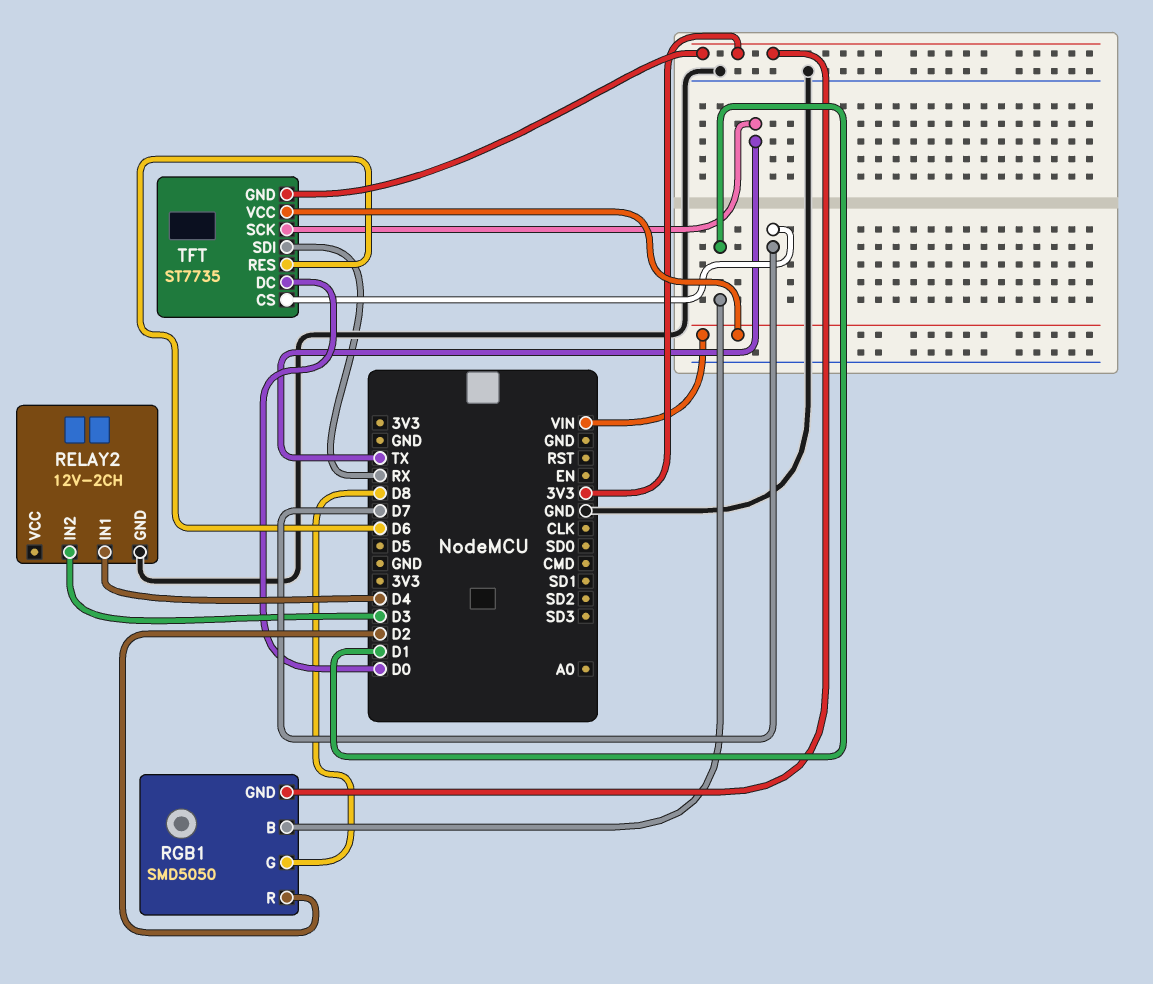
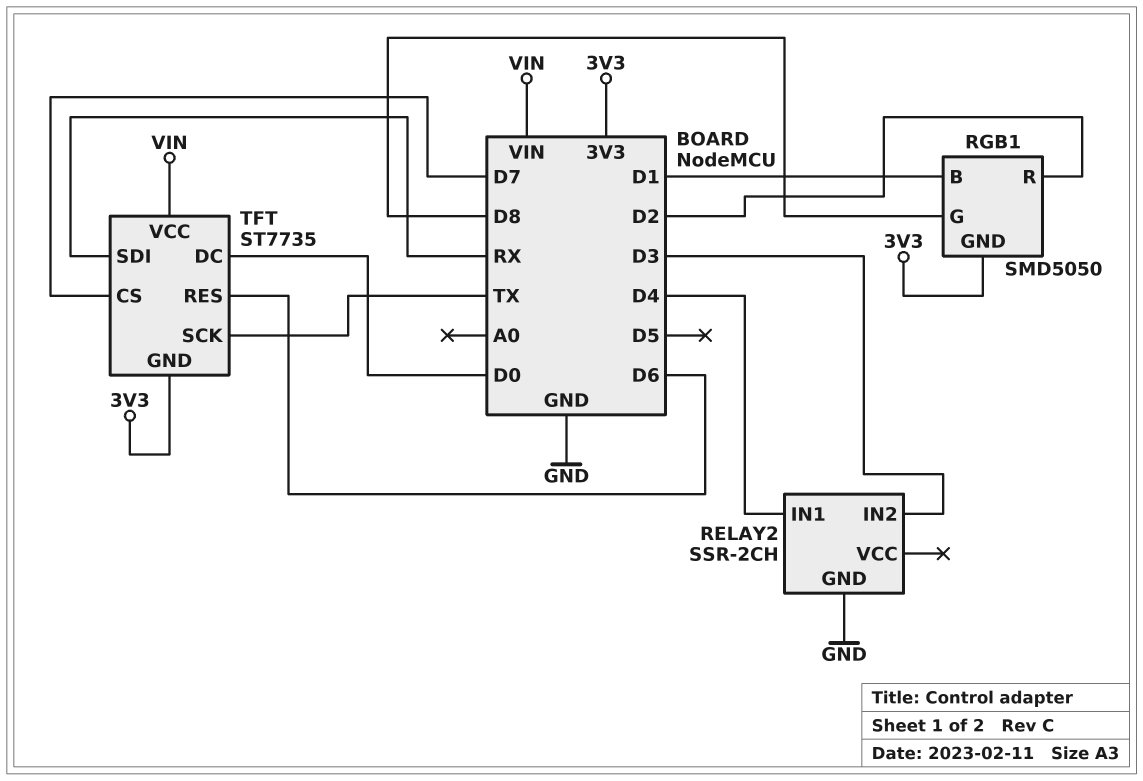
RELAY2: 12V-2CH -> SSR-2CH

